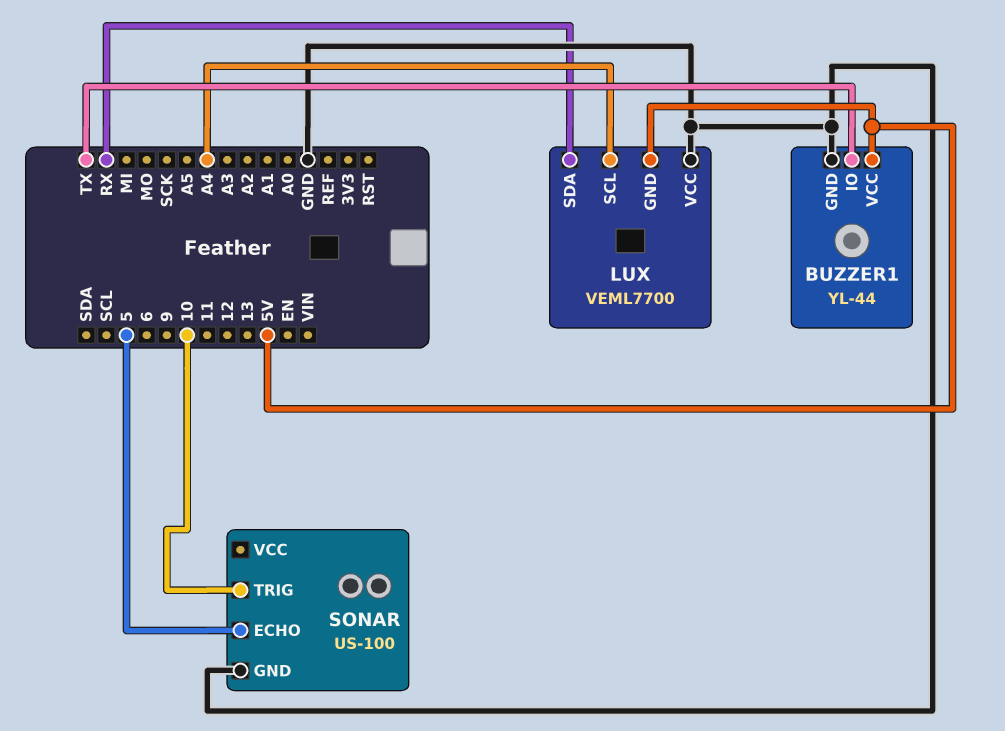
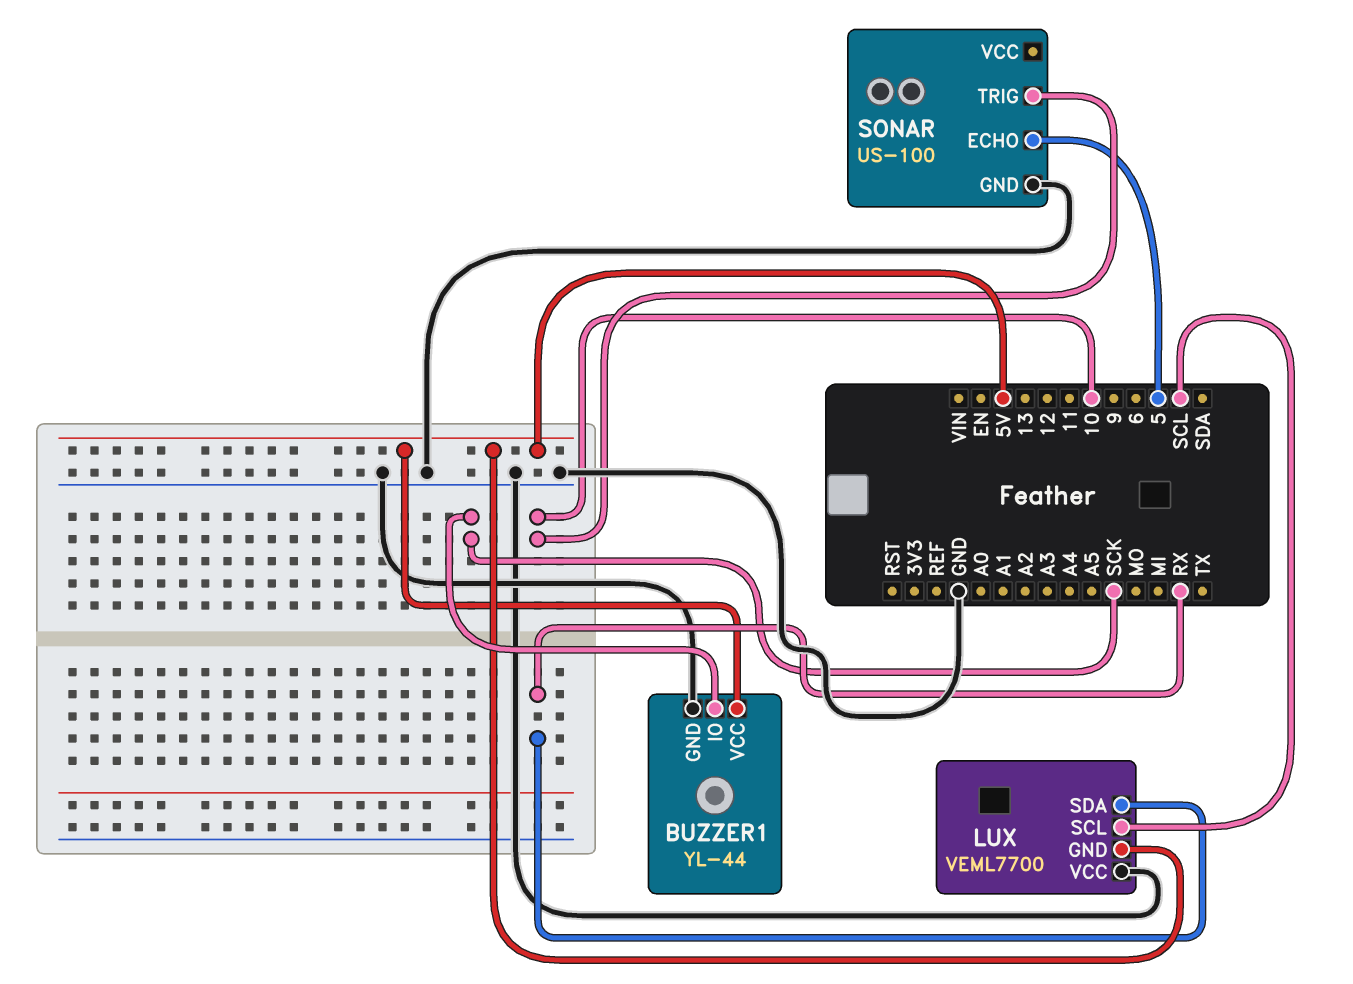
BUZZER1 pin IO: TX -> SCK
LUX pin SCL: A4 -> SCL

